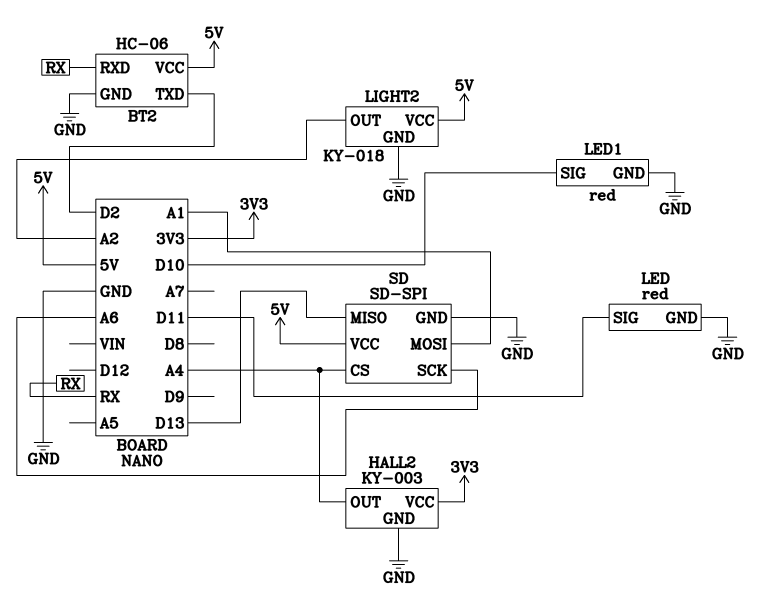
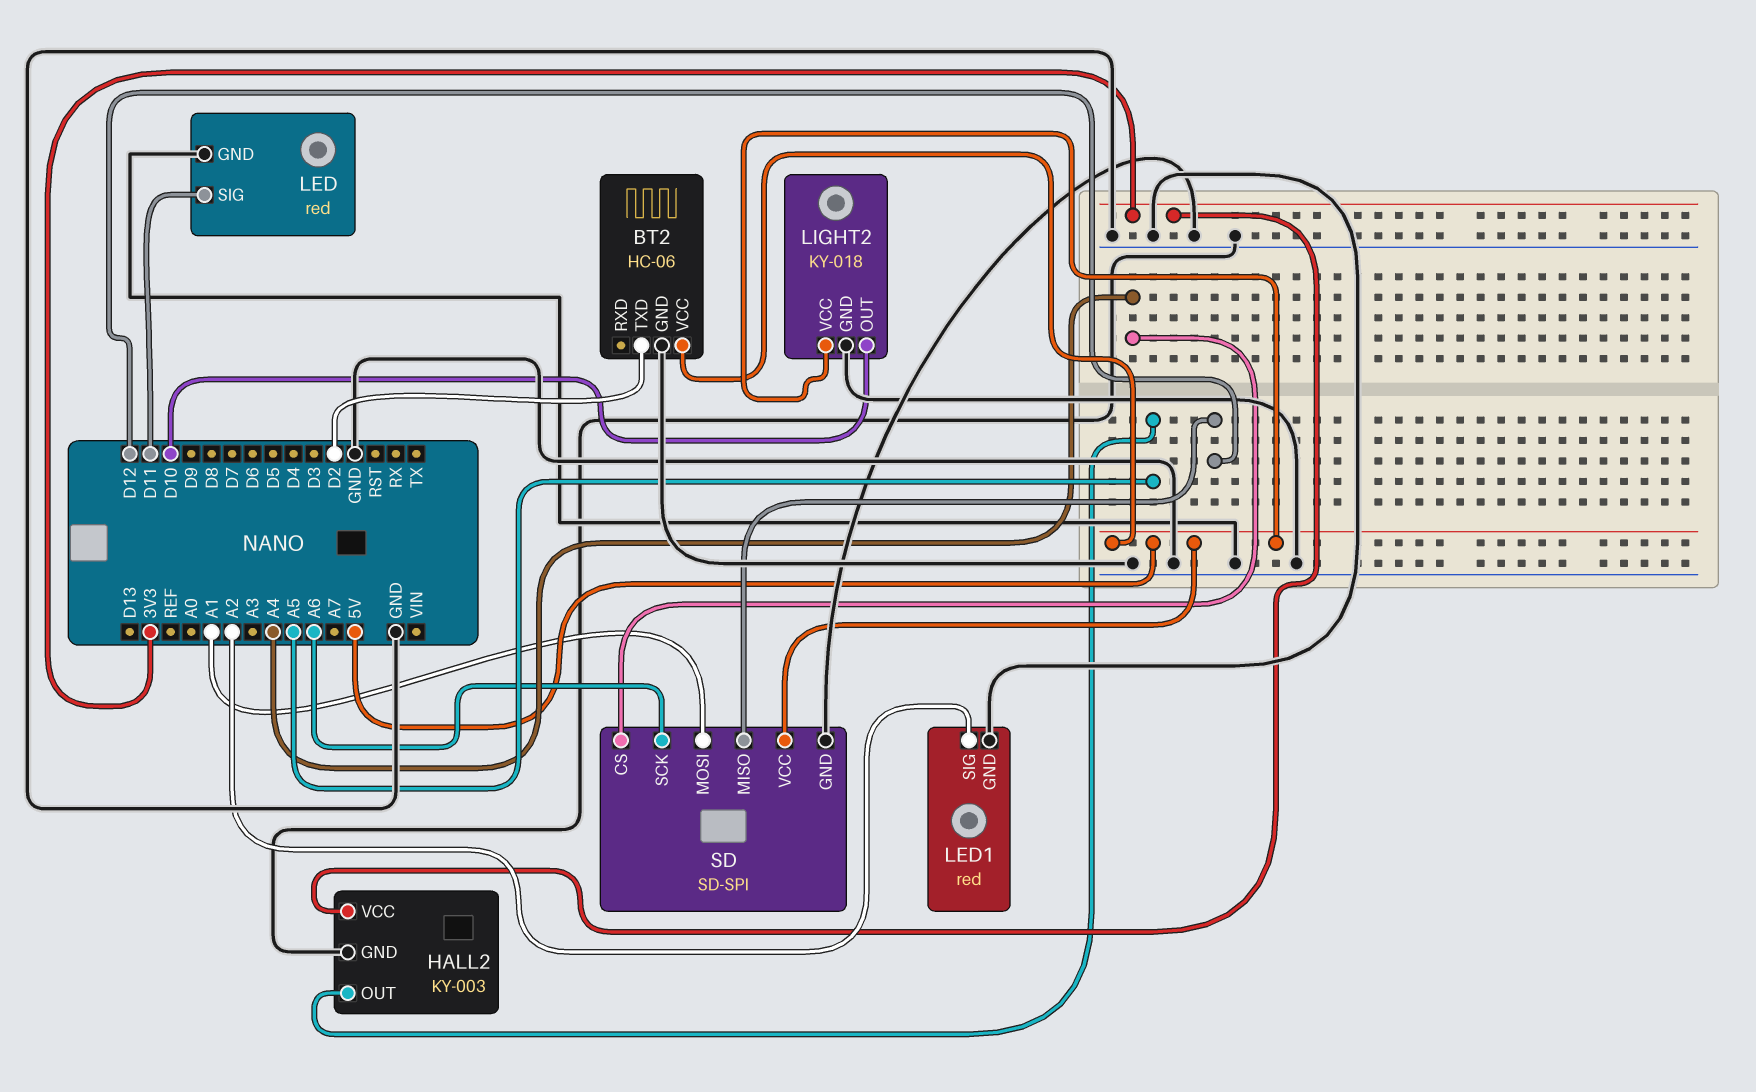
BT2 pin RXD: RX -> none
HALL2 pin OUT: A4 -> A5
LED1 pin SIG: D10 -> A2
LIGHT2 pin OUT: A2 -> D10
SD pin MISO: D13 -> D12

